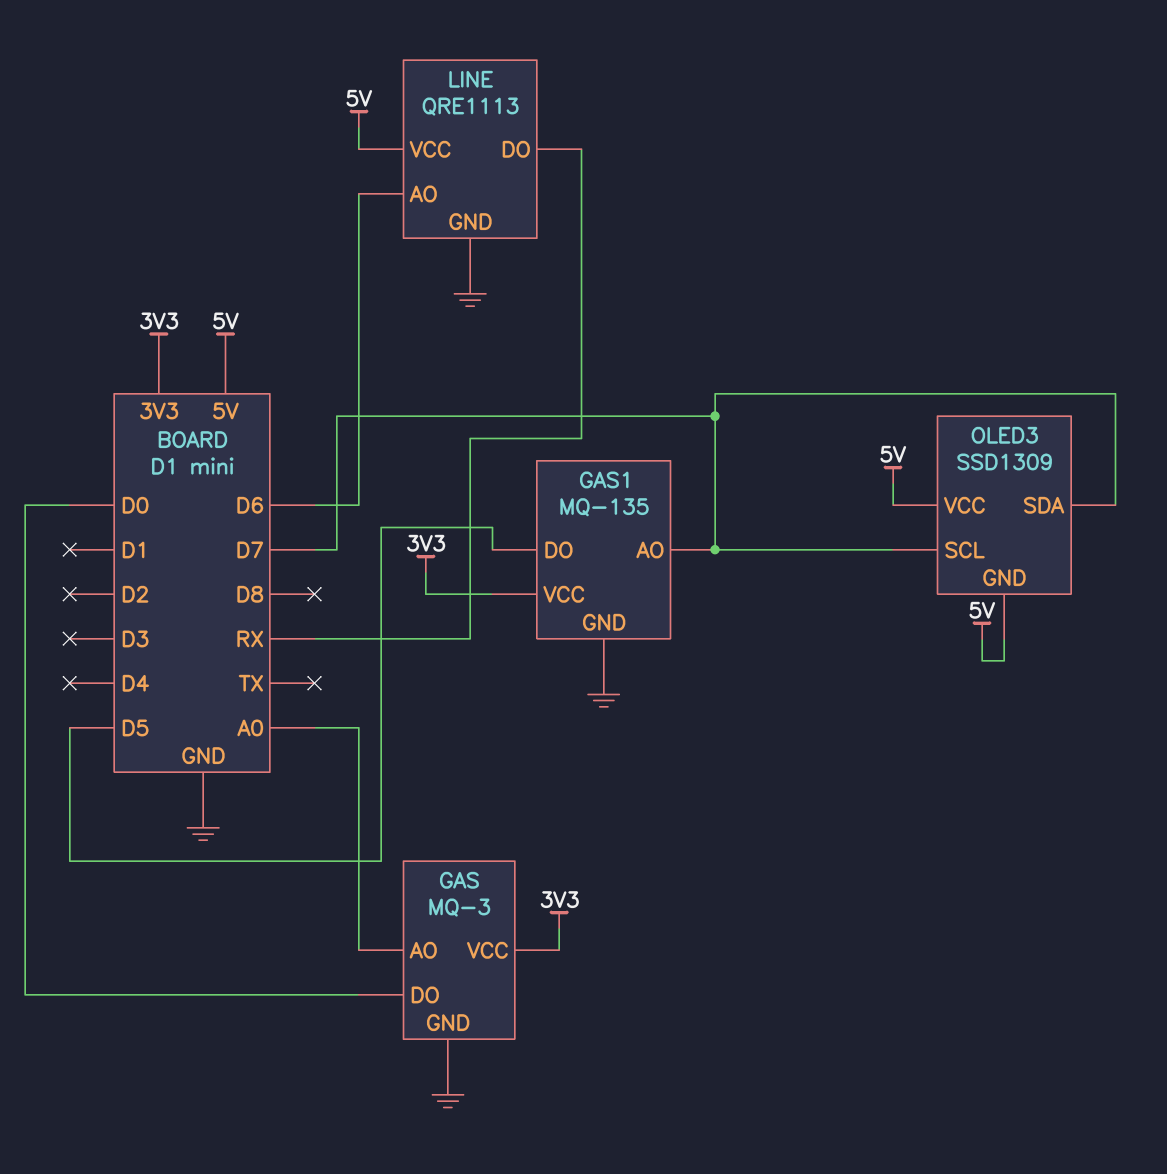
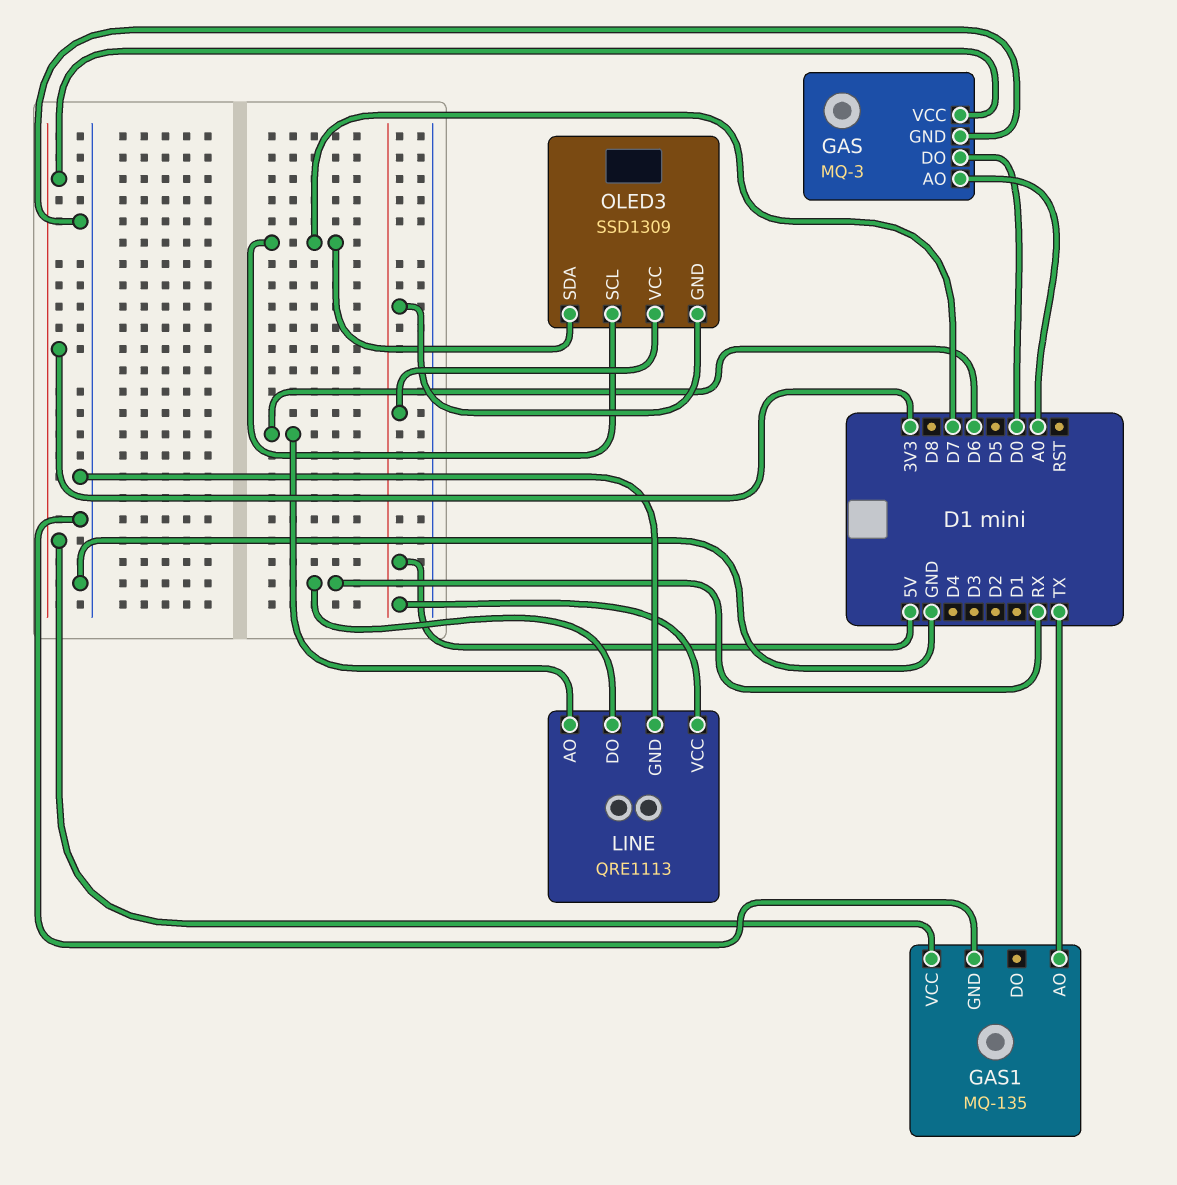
GAS1 pin AO: D7 -> TX
GAS1 pin DO: D5 -> none

